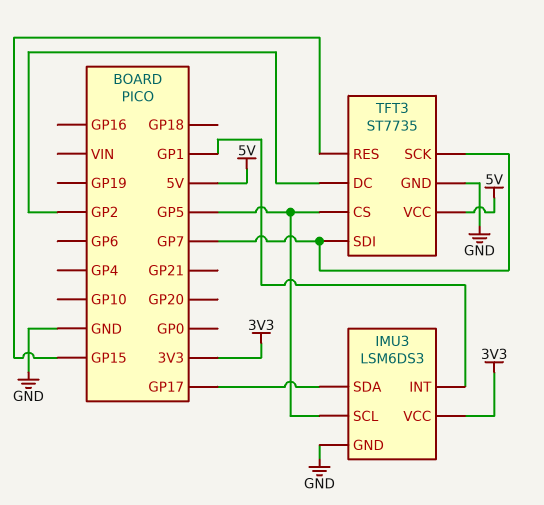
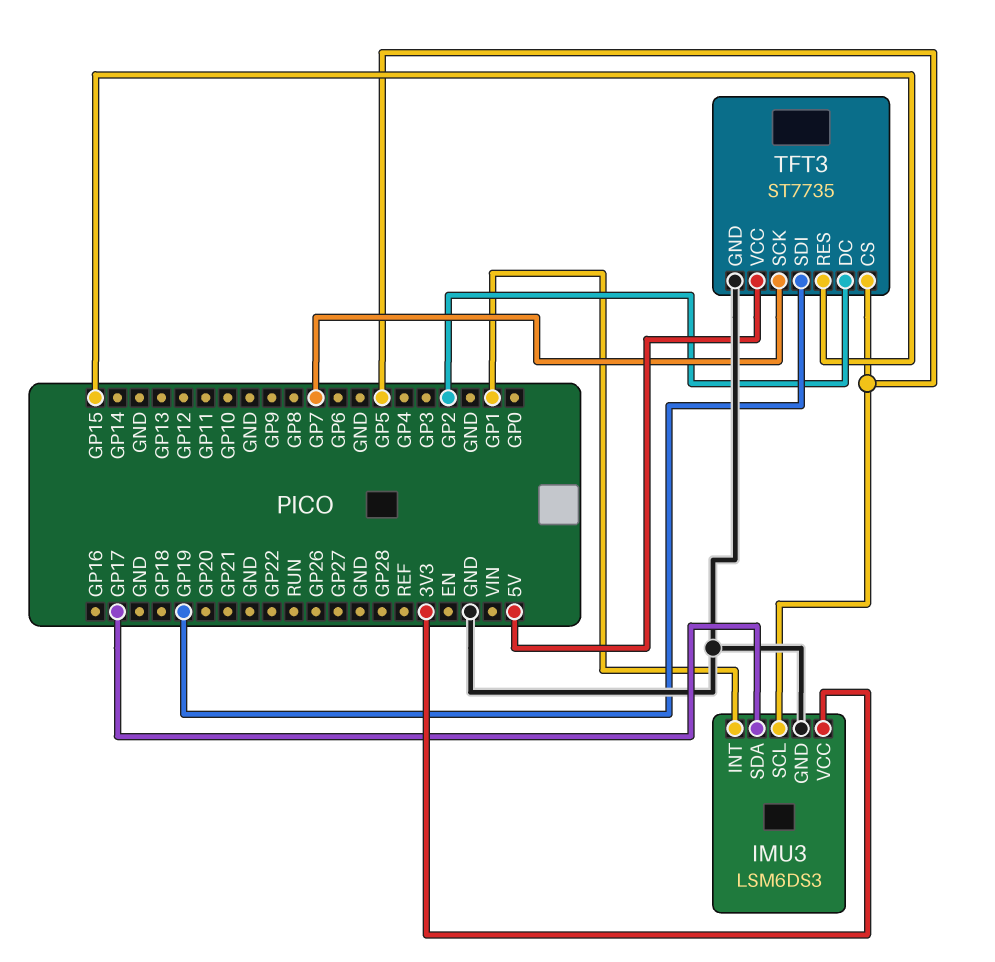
TFT3 pin SDI: GP7 -> GP19

